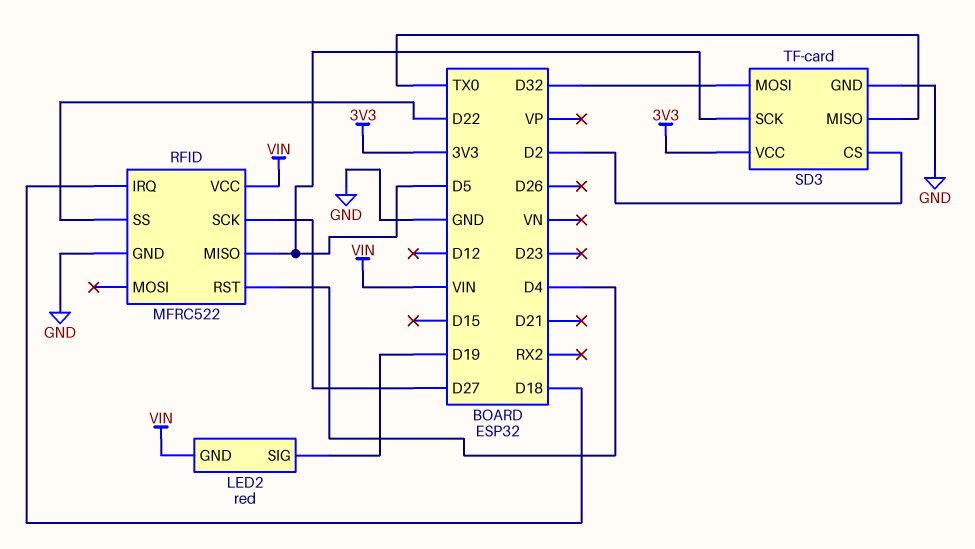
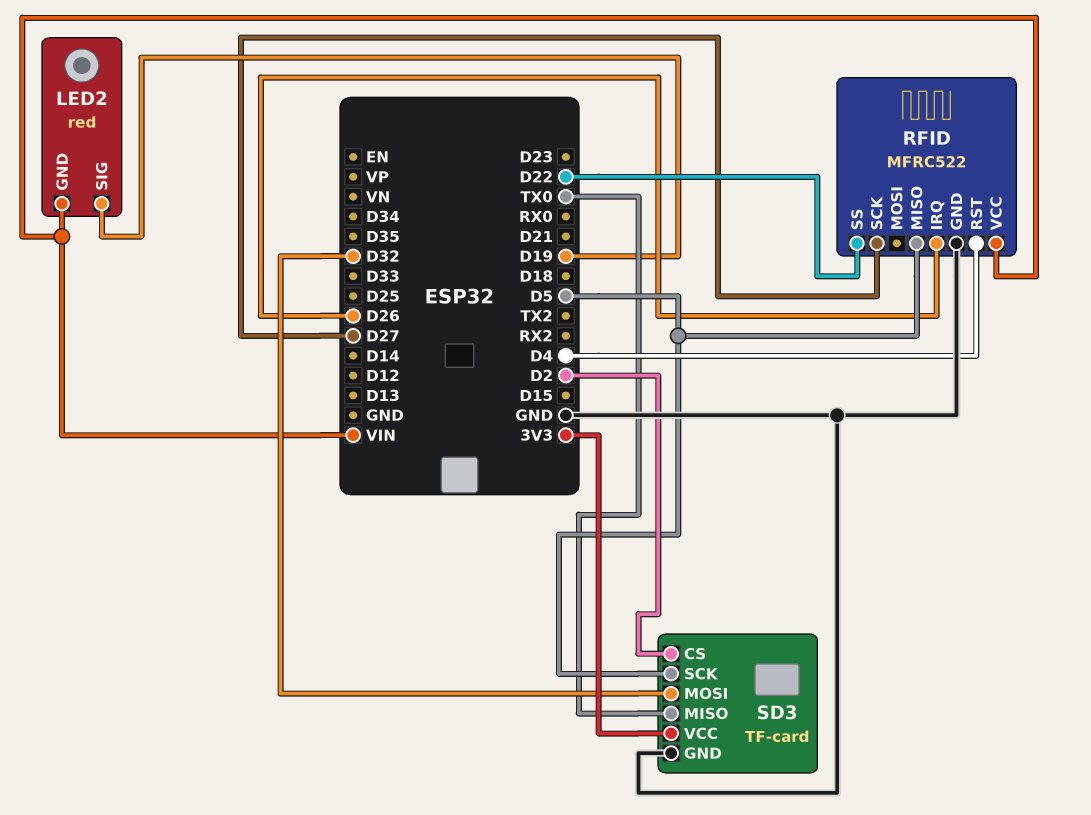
RFID pin IRQ: D18 -> D26

